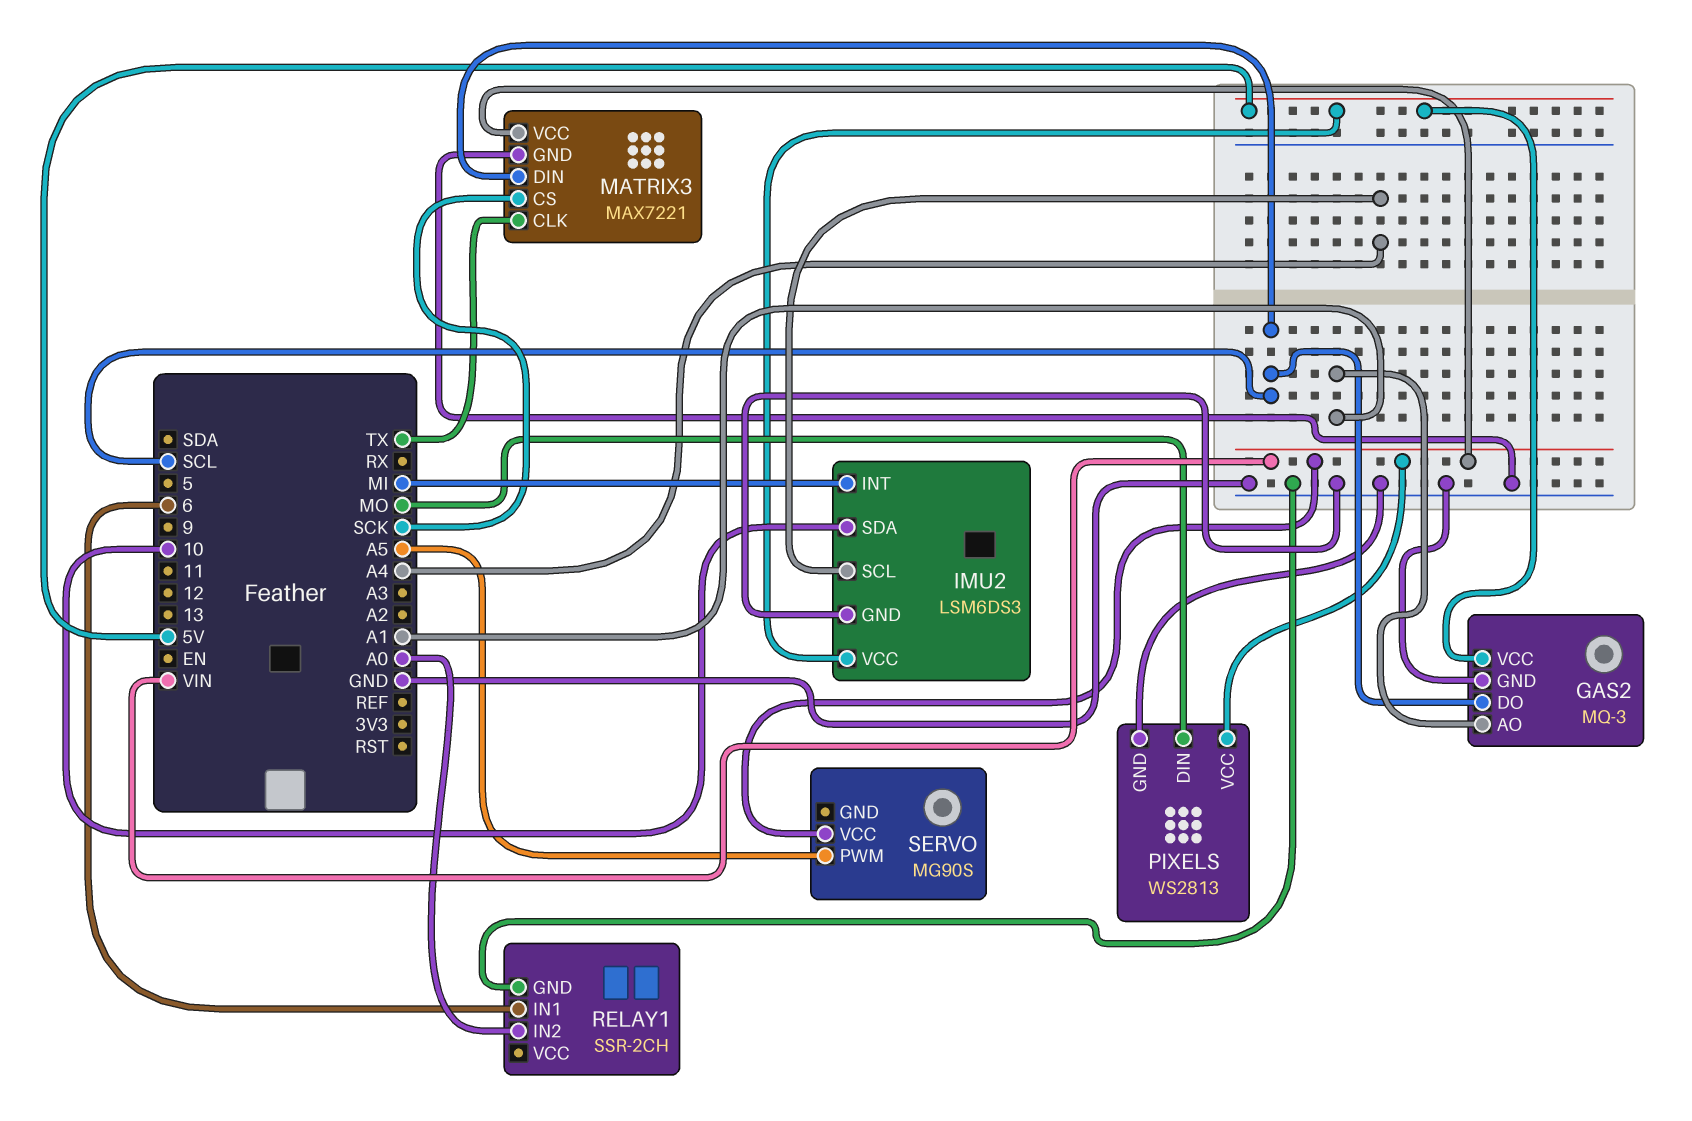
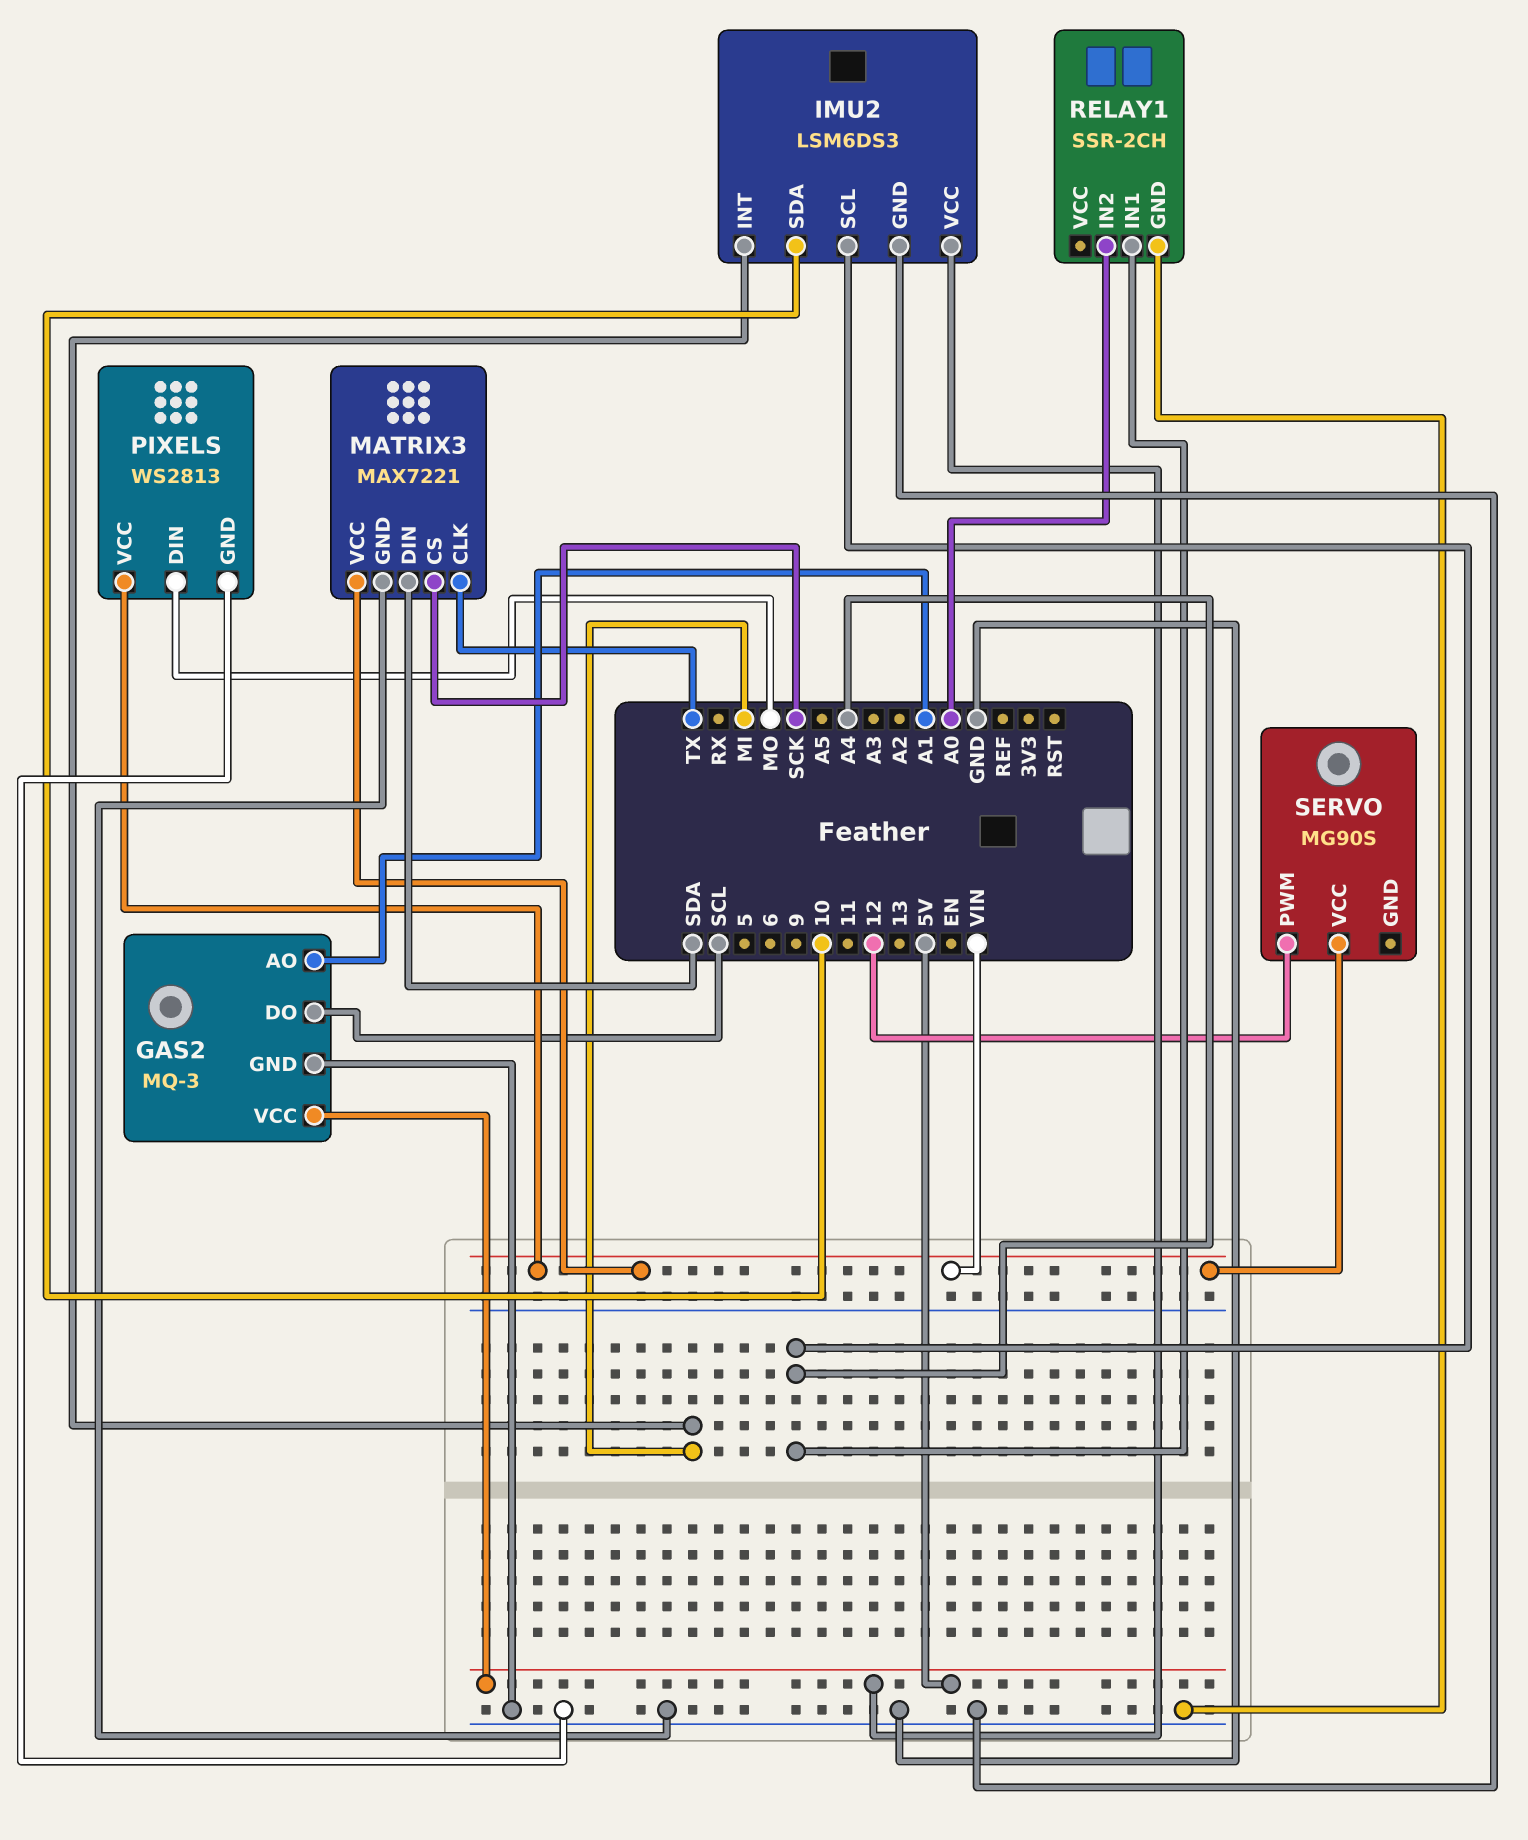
MATRIX3 pin DIN: SCL -> SDA
RELAY1 pin IN1: 6 -> A4
SERVO pin PWM: A5 -> 12

